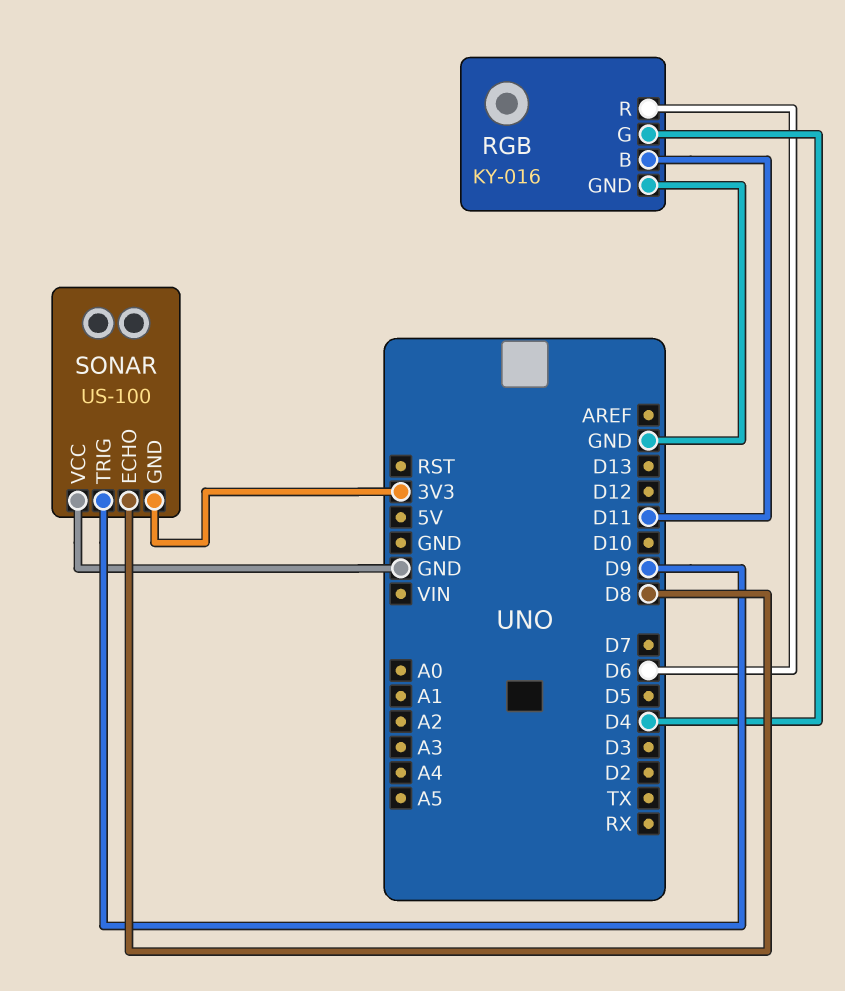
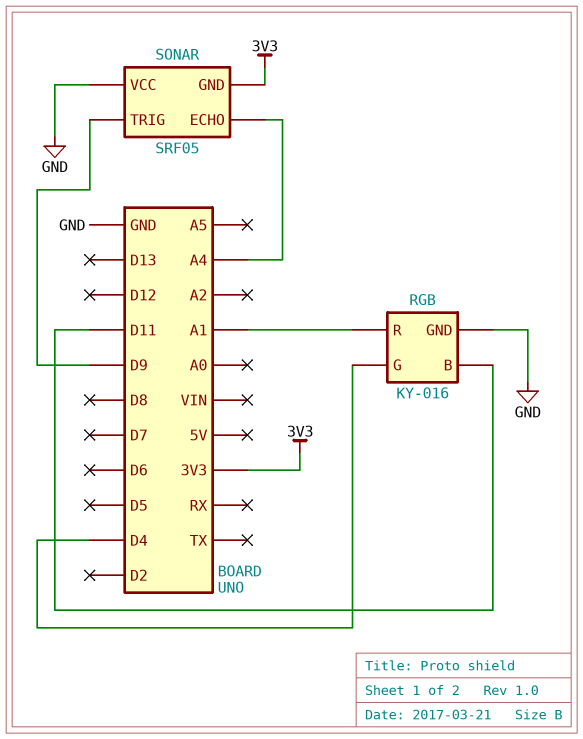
RGB pin R: D6 -> A1
SONAR: US-100 -> SRF05
SONAR pin ECHO: D8 -> A4

